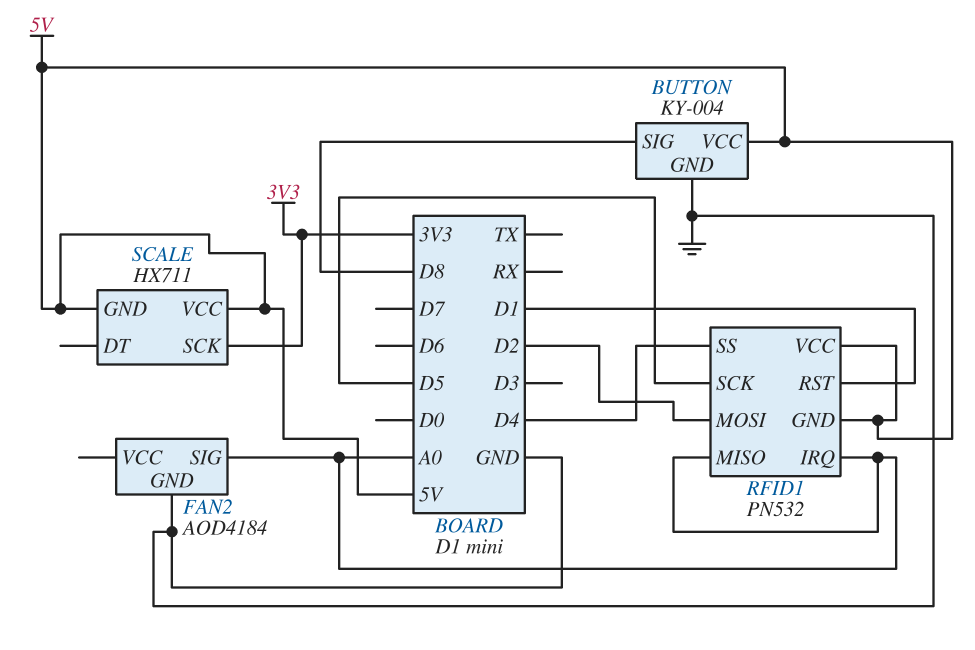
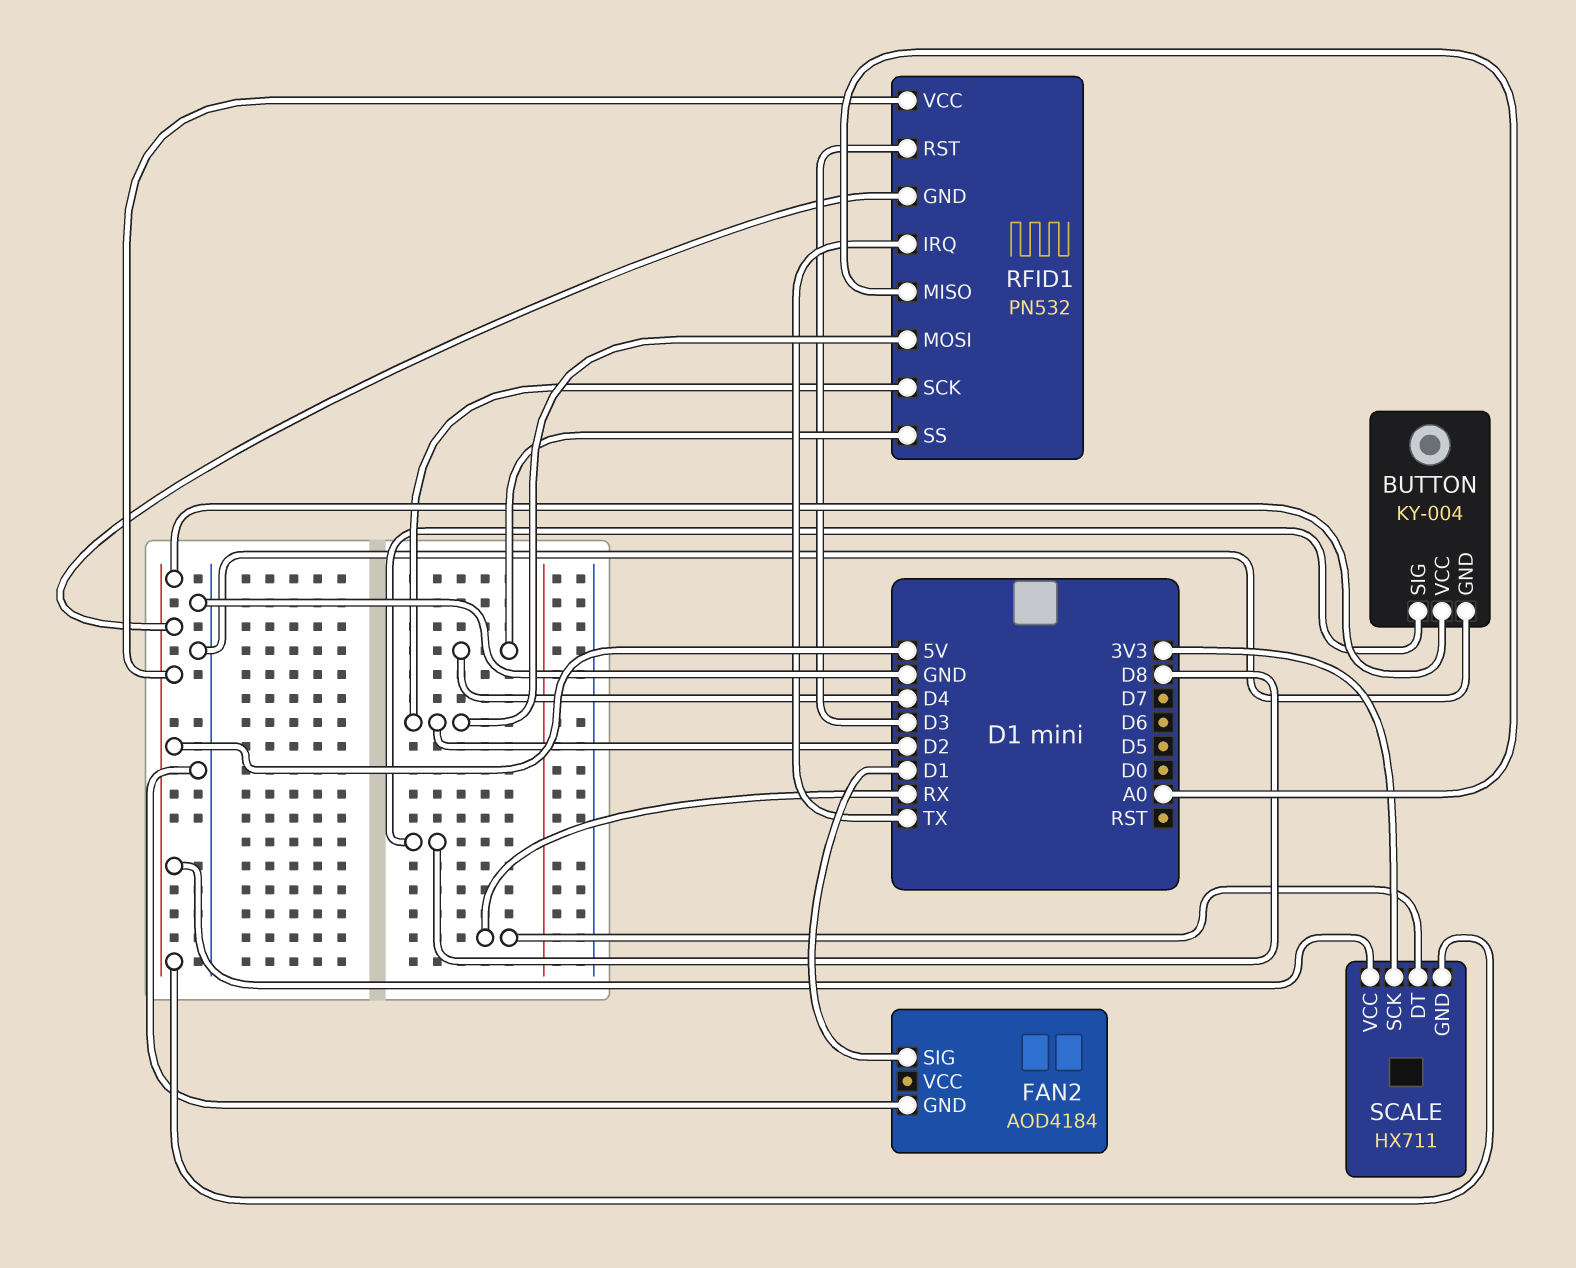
FAN2 pin SIG: A0 -> D1
RFID1 pin IRQ: A0 -> TX
RFID1 pin RST: D1 -> D3
RFID1 pin SCK: D5 -> D2
SCALE pin DT: none -> RX

